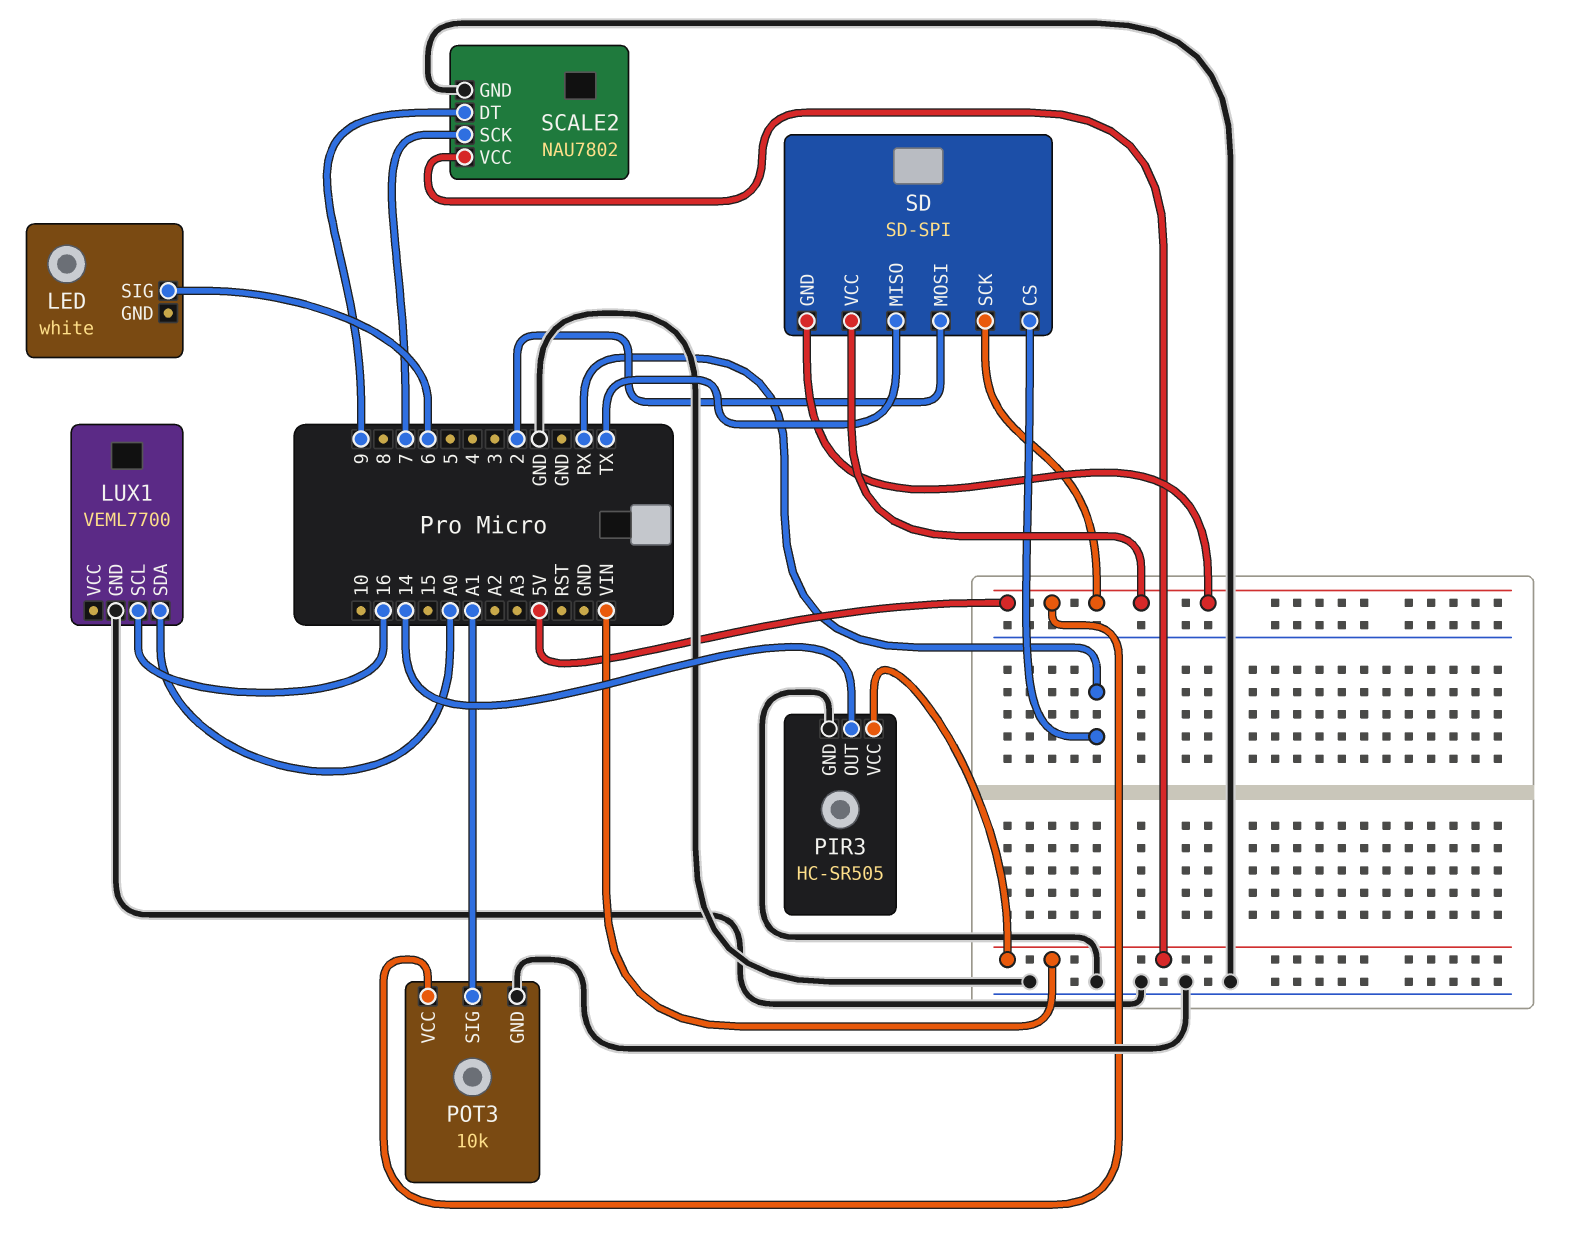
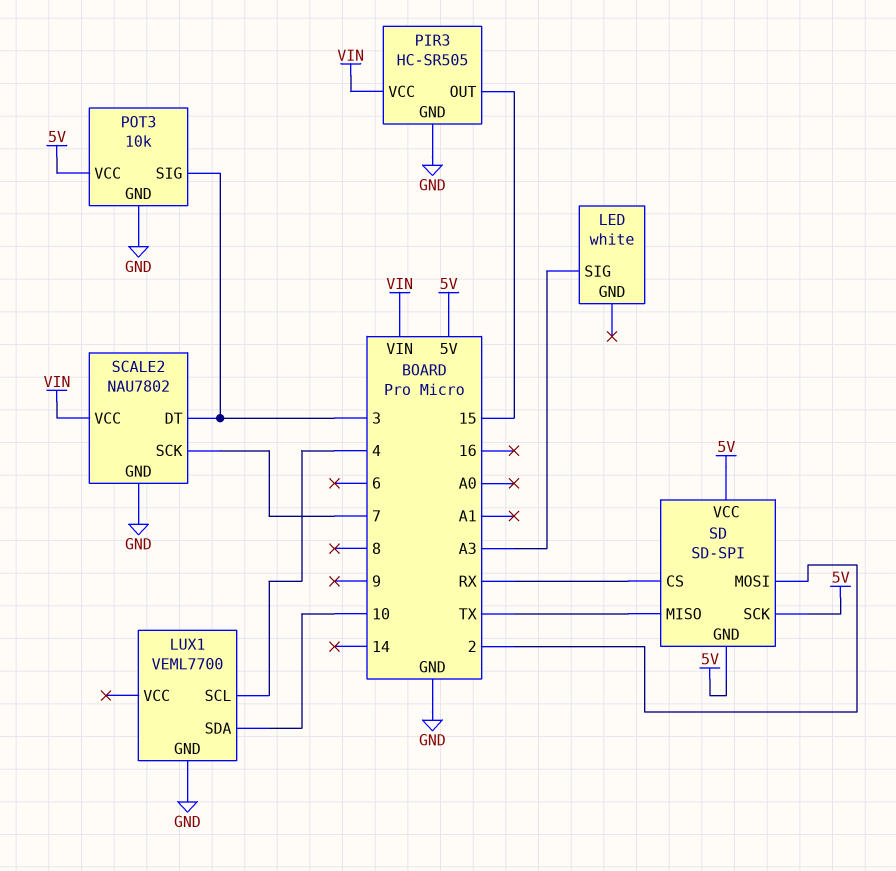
LED pin SIG: 6 -> A3
LUX1 pin SCL: 16 -> 4
LUX1 pin SDA: A0 -> 10
PIR3 pin OUT: 14 -> 15
POT3 pin SIG: A1 -> 3
SCALE2 pin DT: 9 -> 3

